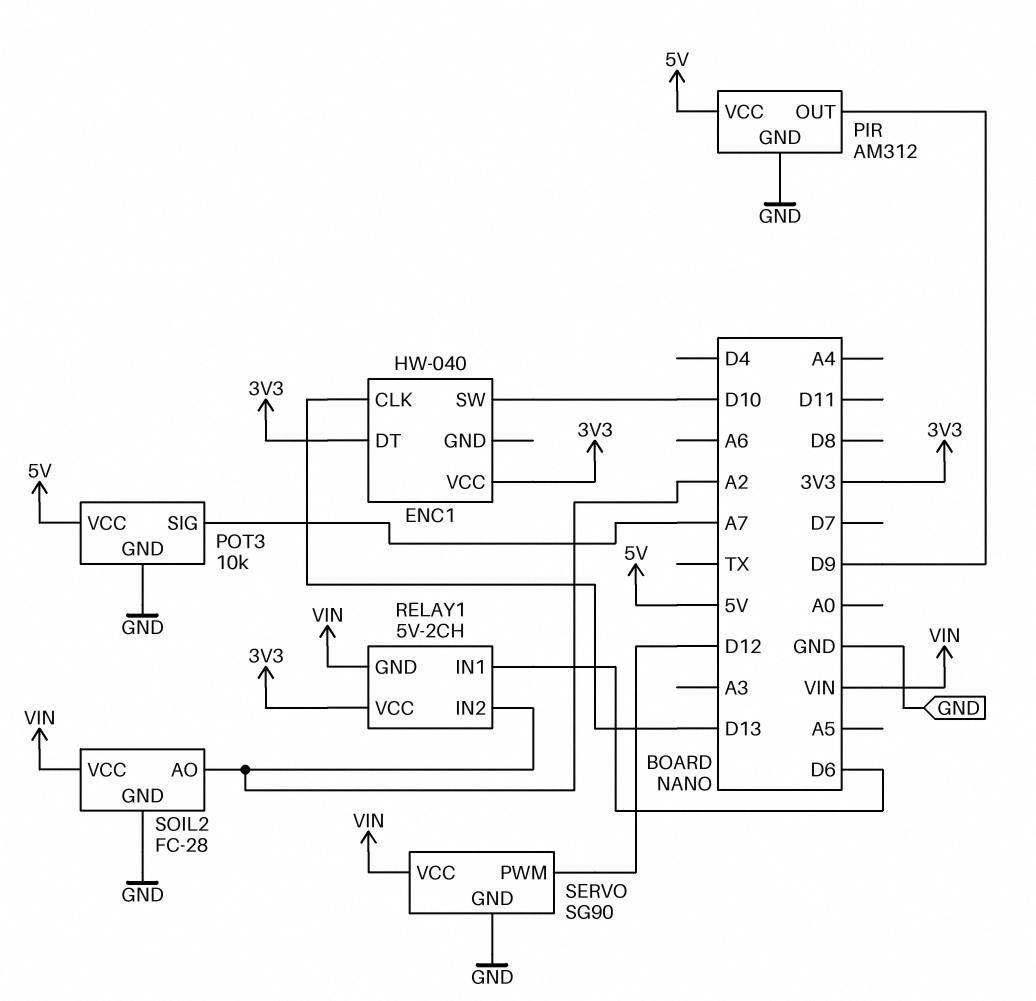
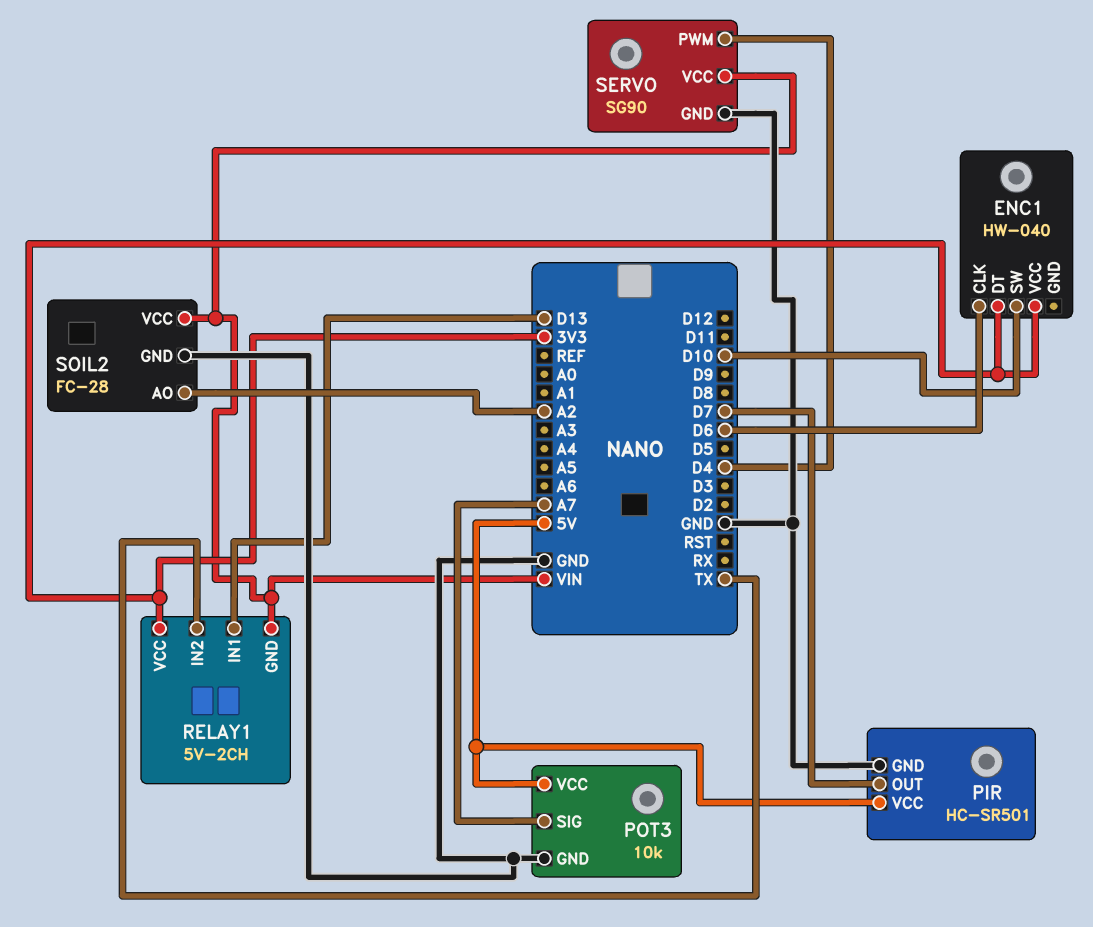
ENC1 pin CLK: D13 -> D6
PIR: AM312 -> HC-SR501
PIR pin OUT: D9 -> D7
RELAY1 pin IN1: D6 -> D13
RELAY1 pin IN2: A2 -> TX
SERVO pin PWM: D12 -> D4

